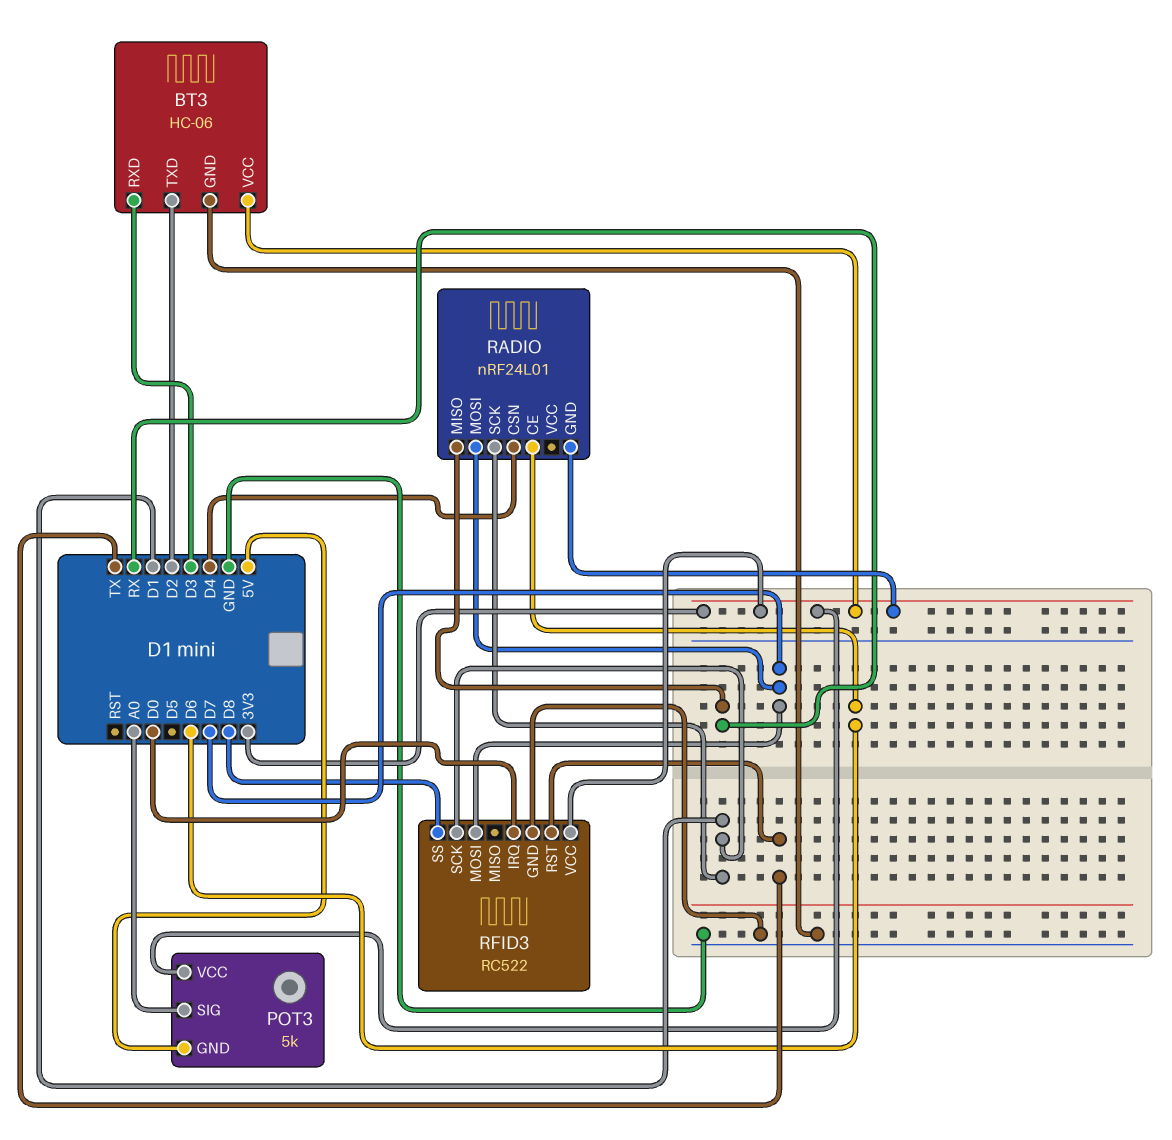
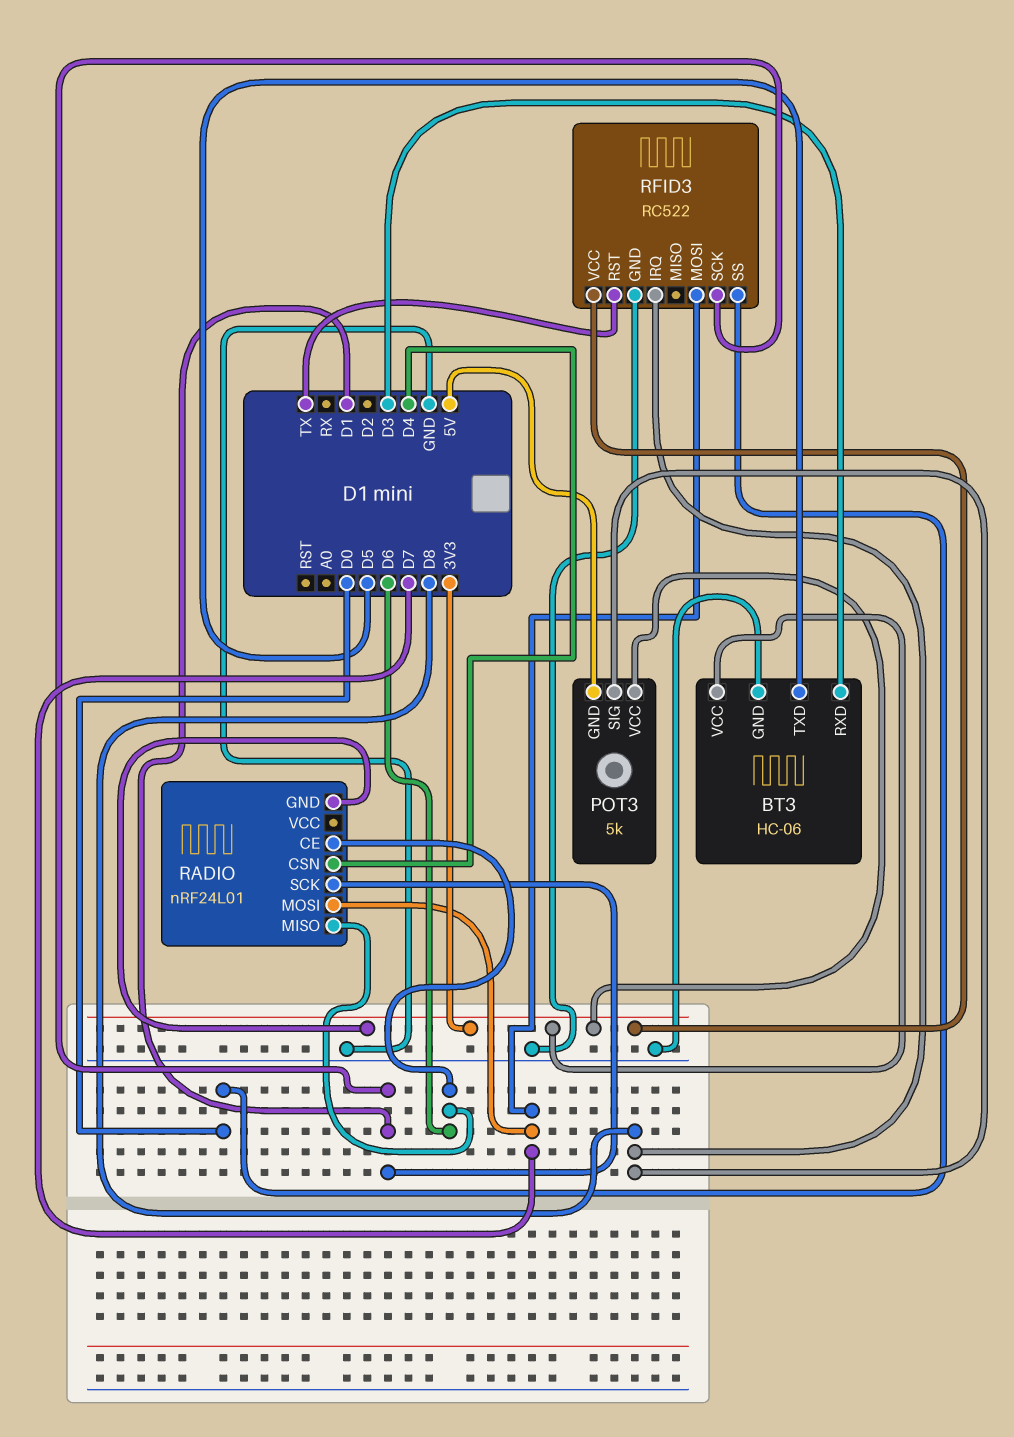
BT3 pin TXD: D2 -> D5
POT3 pin SIG: A0 -> D8
RADIO pin MISO: RX -> D6
RFID3 pin IRQ: D0 -> D8
RFID3 pin SS: D8 -> D0

